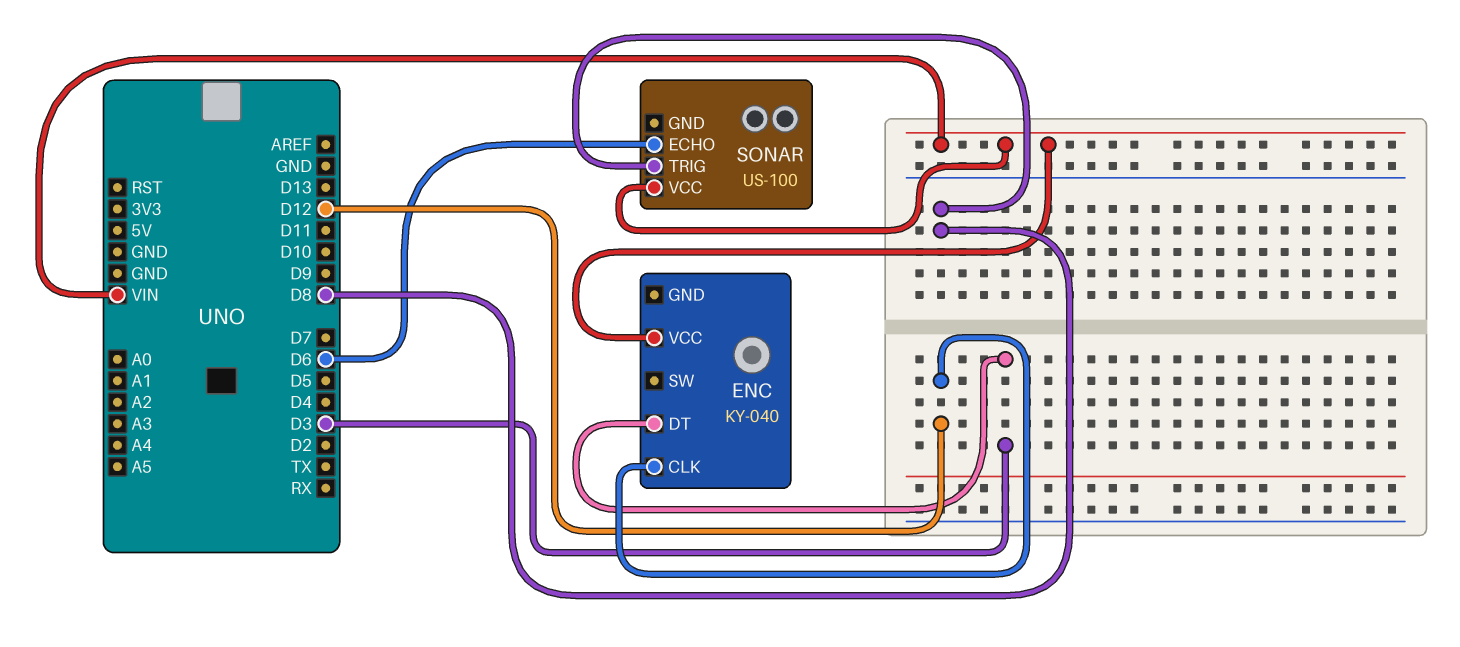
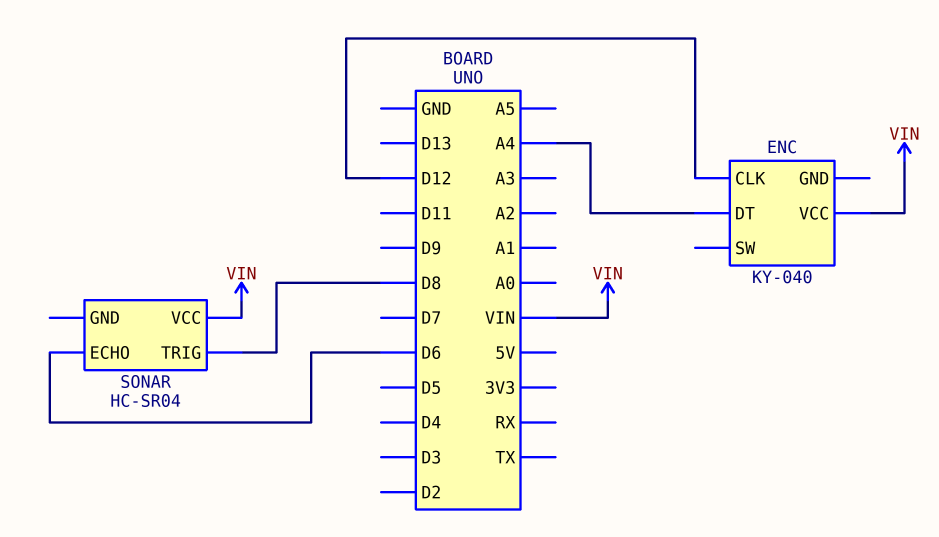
ENC pin DT: D3 -> A4
SONAR: US-100 -> HC-SR04

